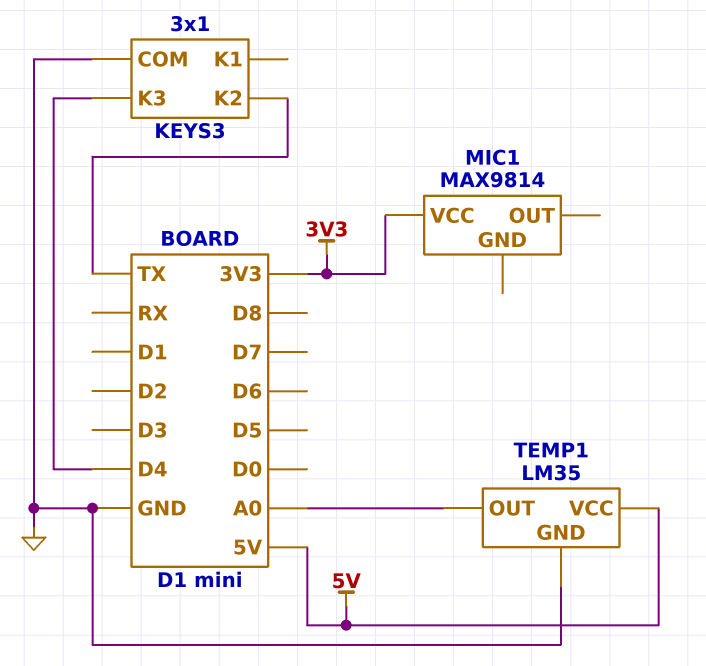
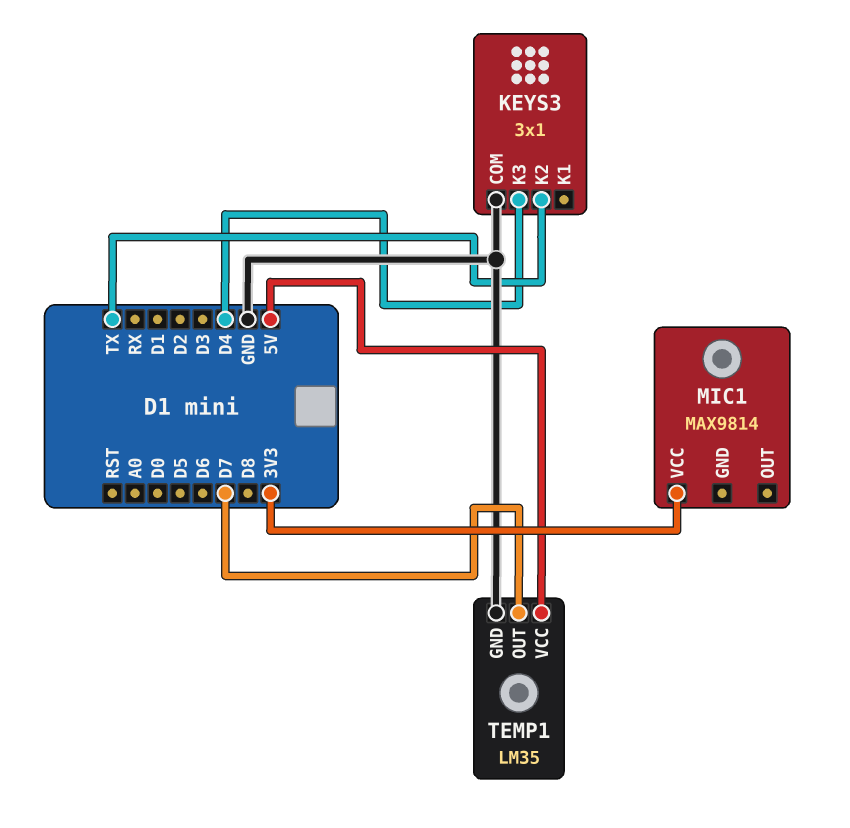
TEMP1 pin OUT: A0 -> D7

